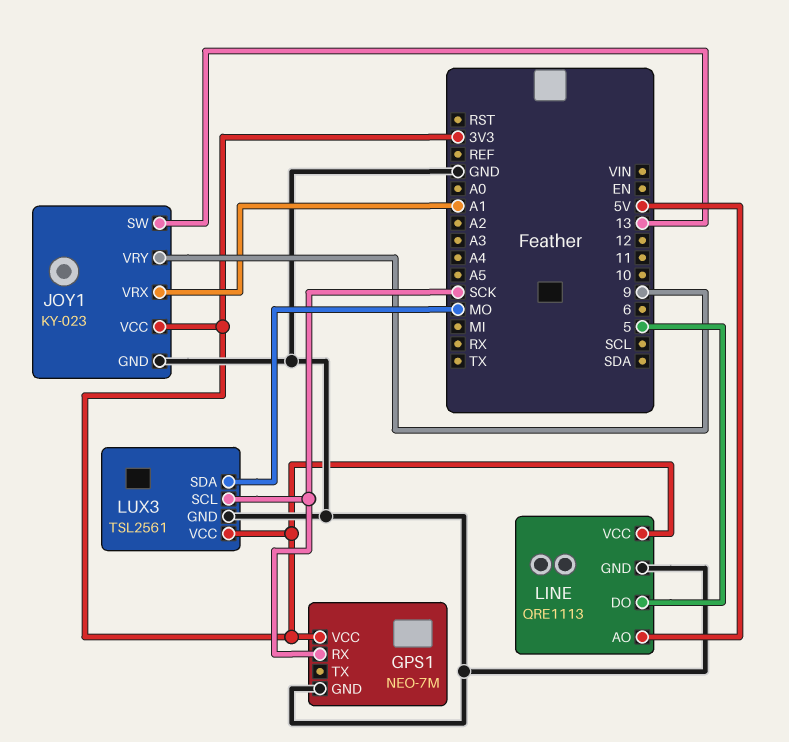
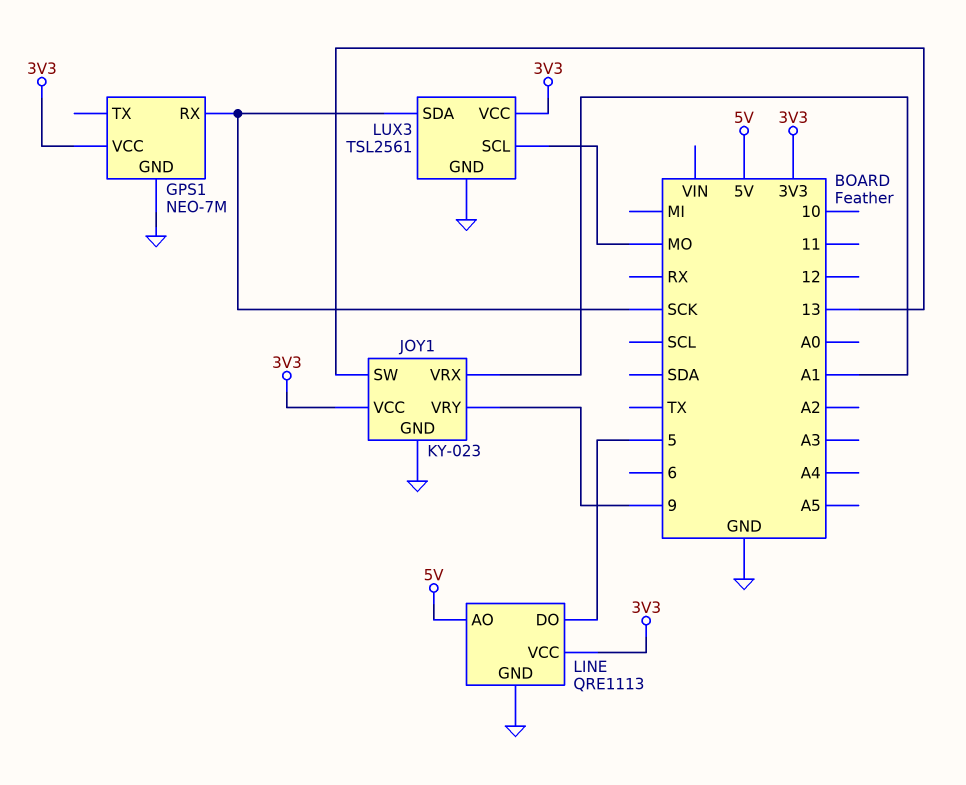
LUX3 pin SCL: SCK -> MO
LUX3 pin SDA: MO -> SCK

